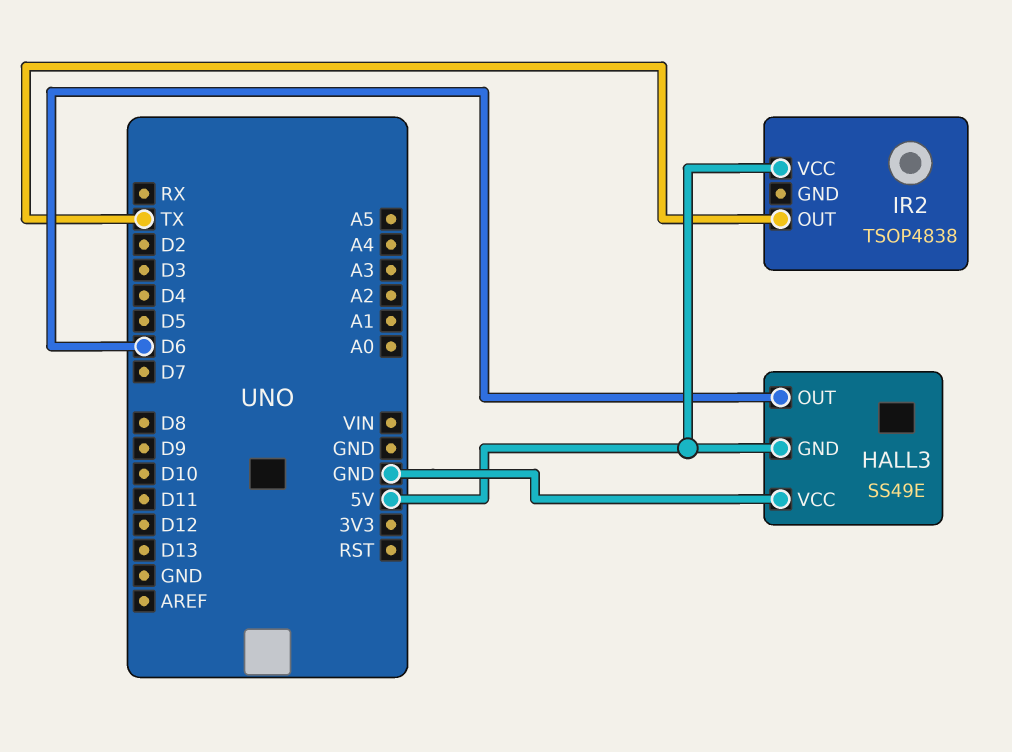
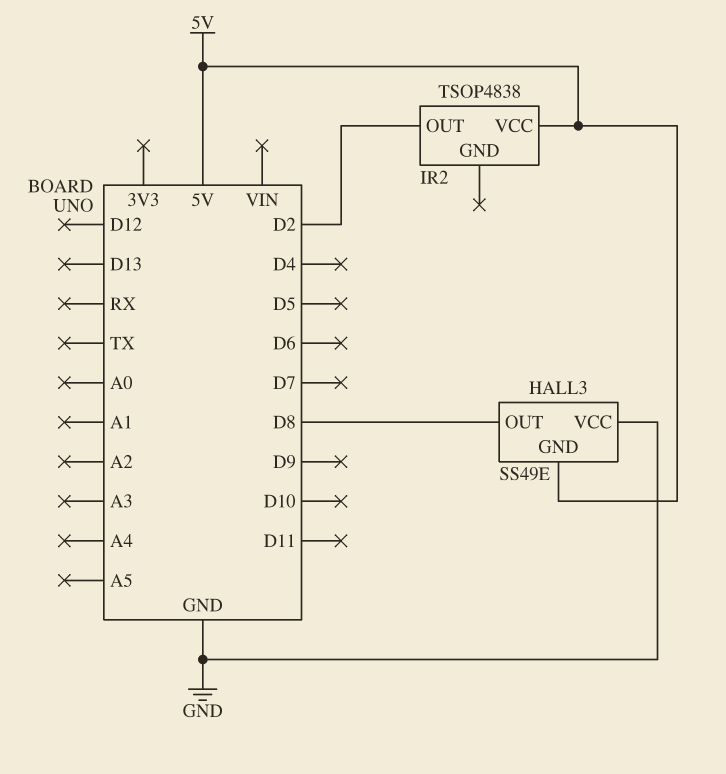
HALL3 pin OUT: D6 -> D8
IR2 pin OUT: TX -> D2

